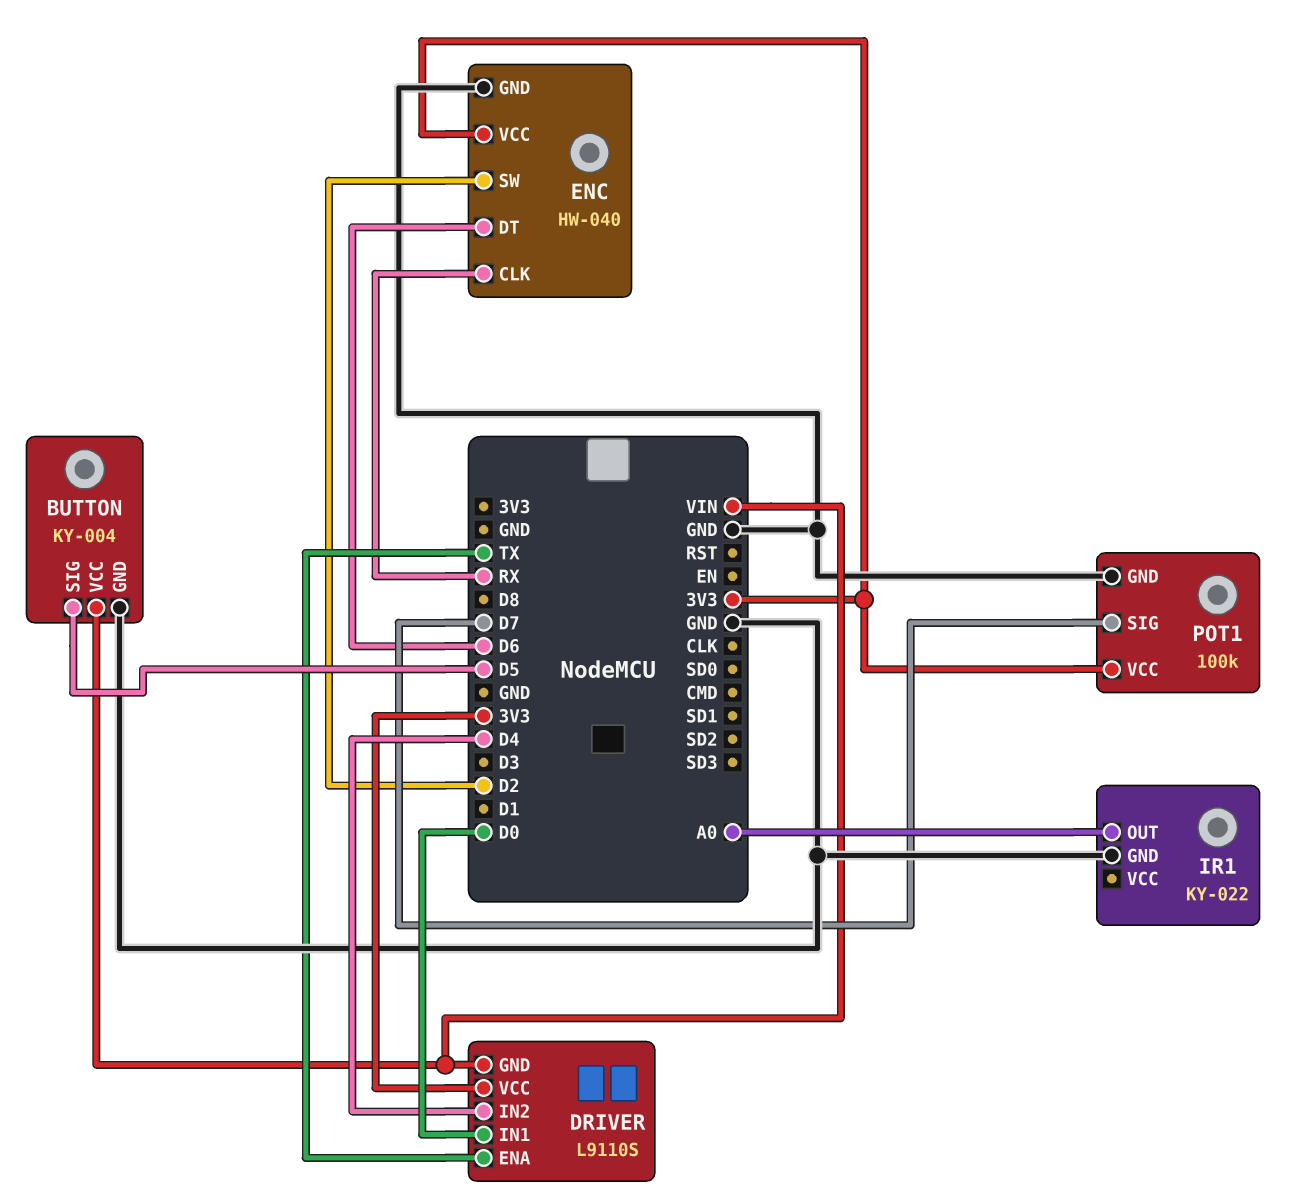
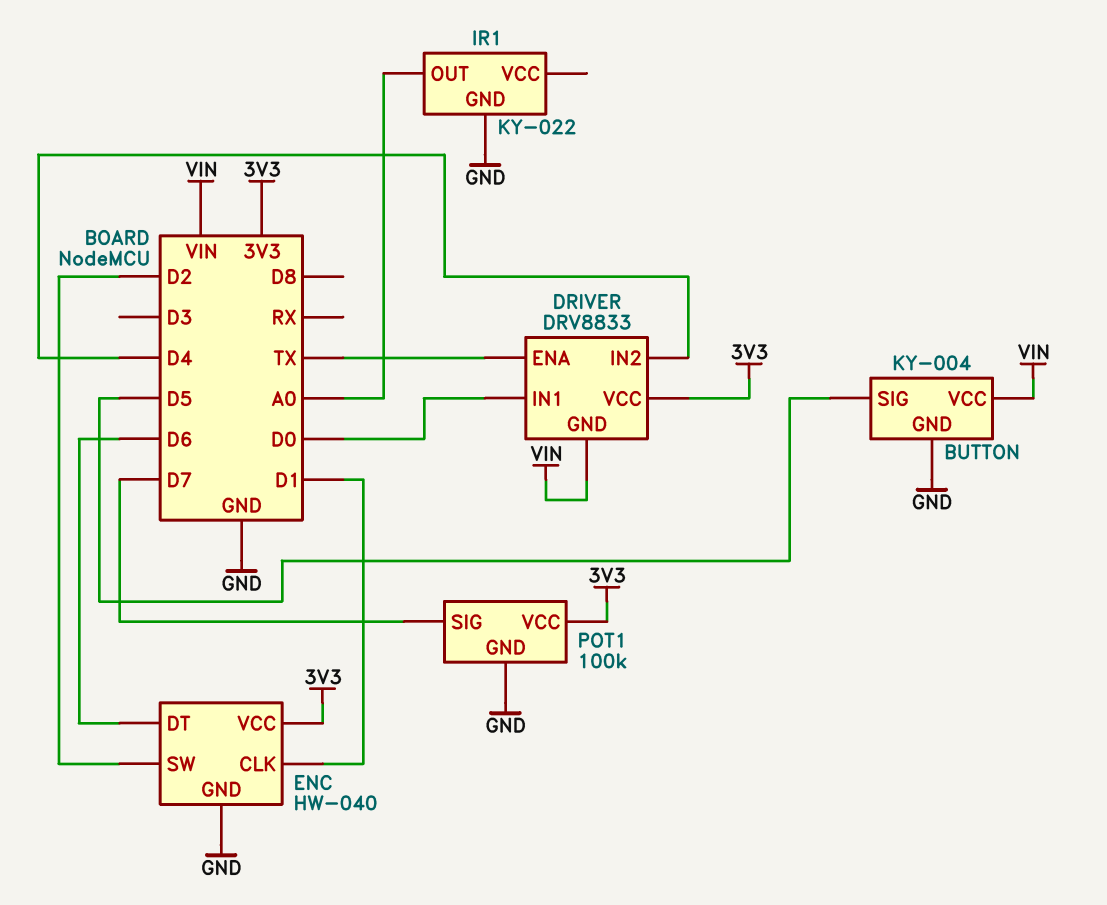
DRIVER: L9110S -> DRV8833
ENC pin CLK: RX -> D1

